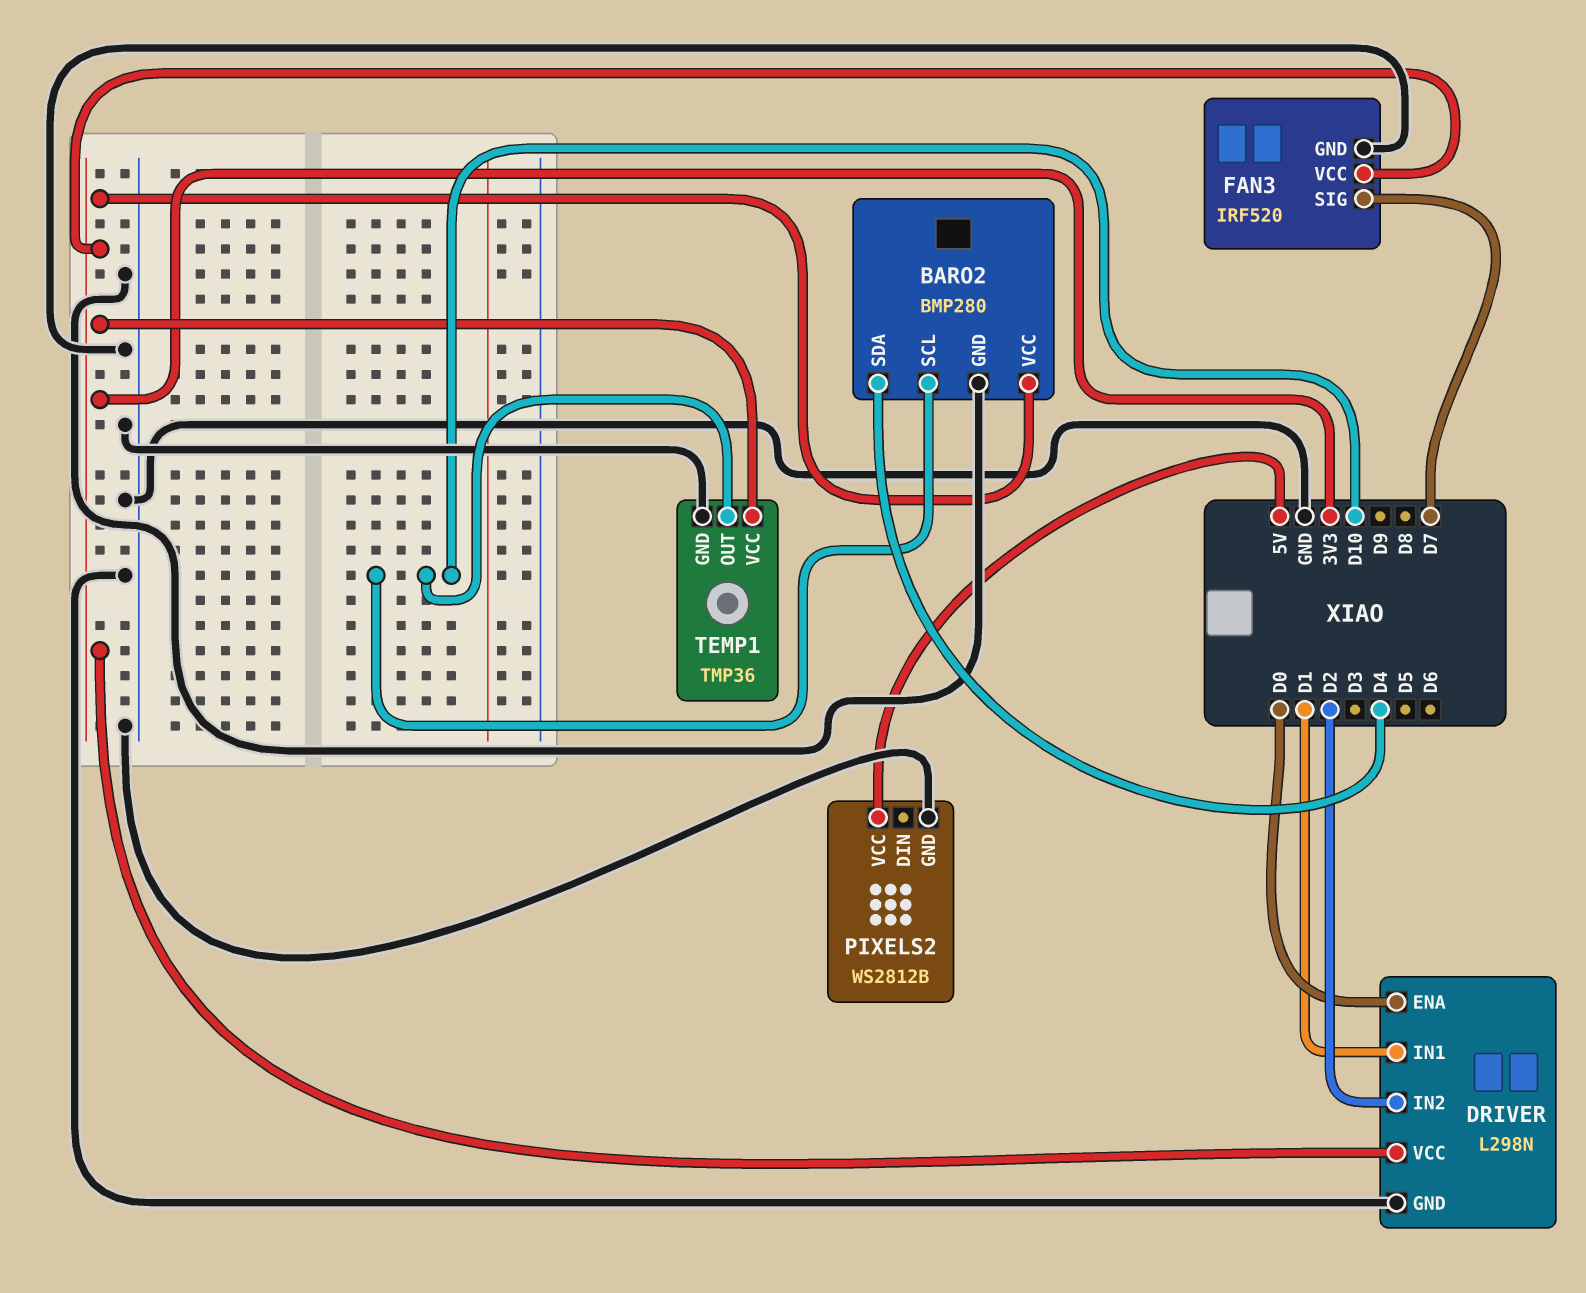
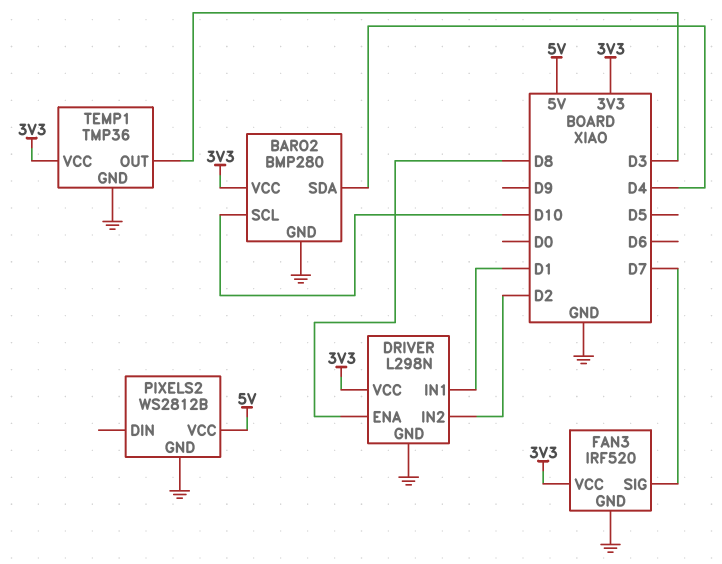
DRIVER pin ENA: D0 -> D8
TEMP1 pin OUT: D10 -> D3

